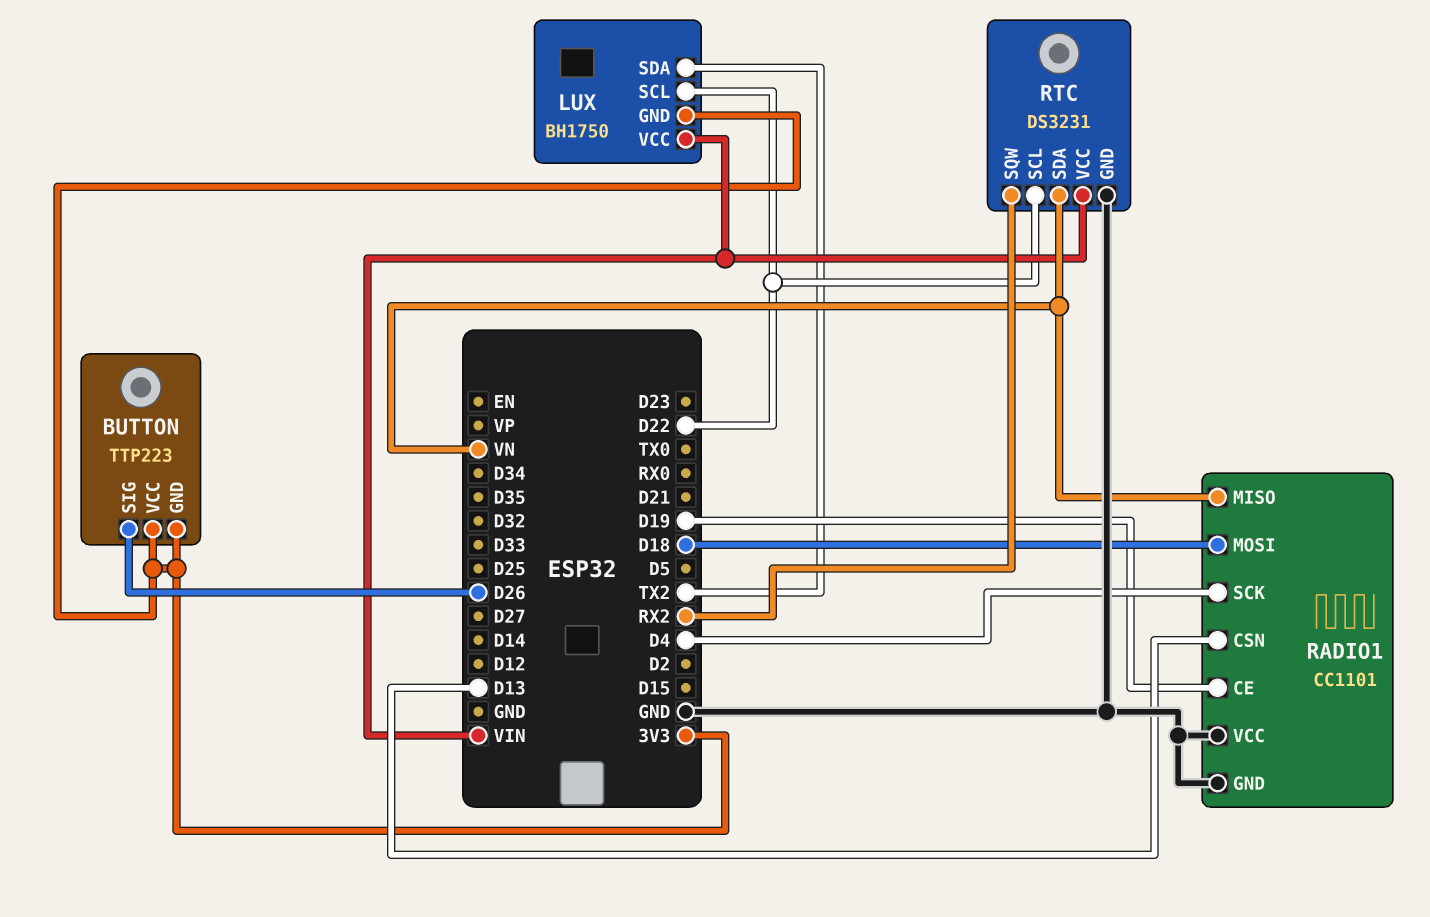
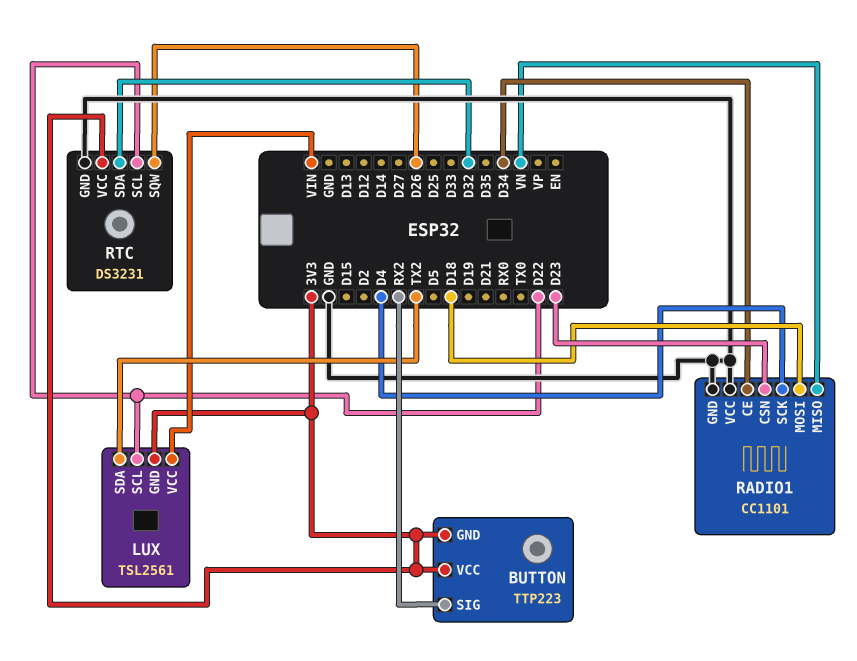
BUTTON pin SIG: D26 -> RX2
LUX: BH1750 -> TSL2561
RADIO1 pin CE: D19 -> D34
RADIO1 pin CSN: D13 -> D23
RTC pin SDA: VN -> D32
RTC pin SQW: RX2 -> D26
RTC pin VCC: VIN -> 3V3

